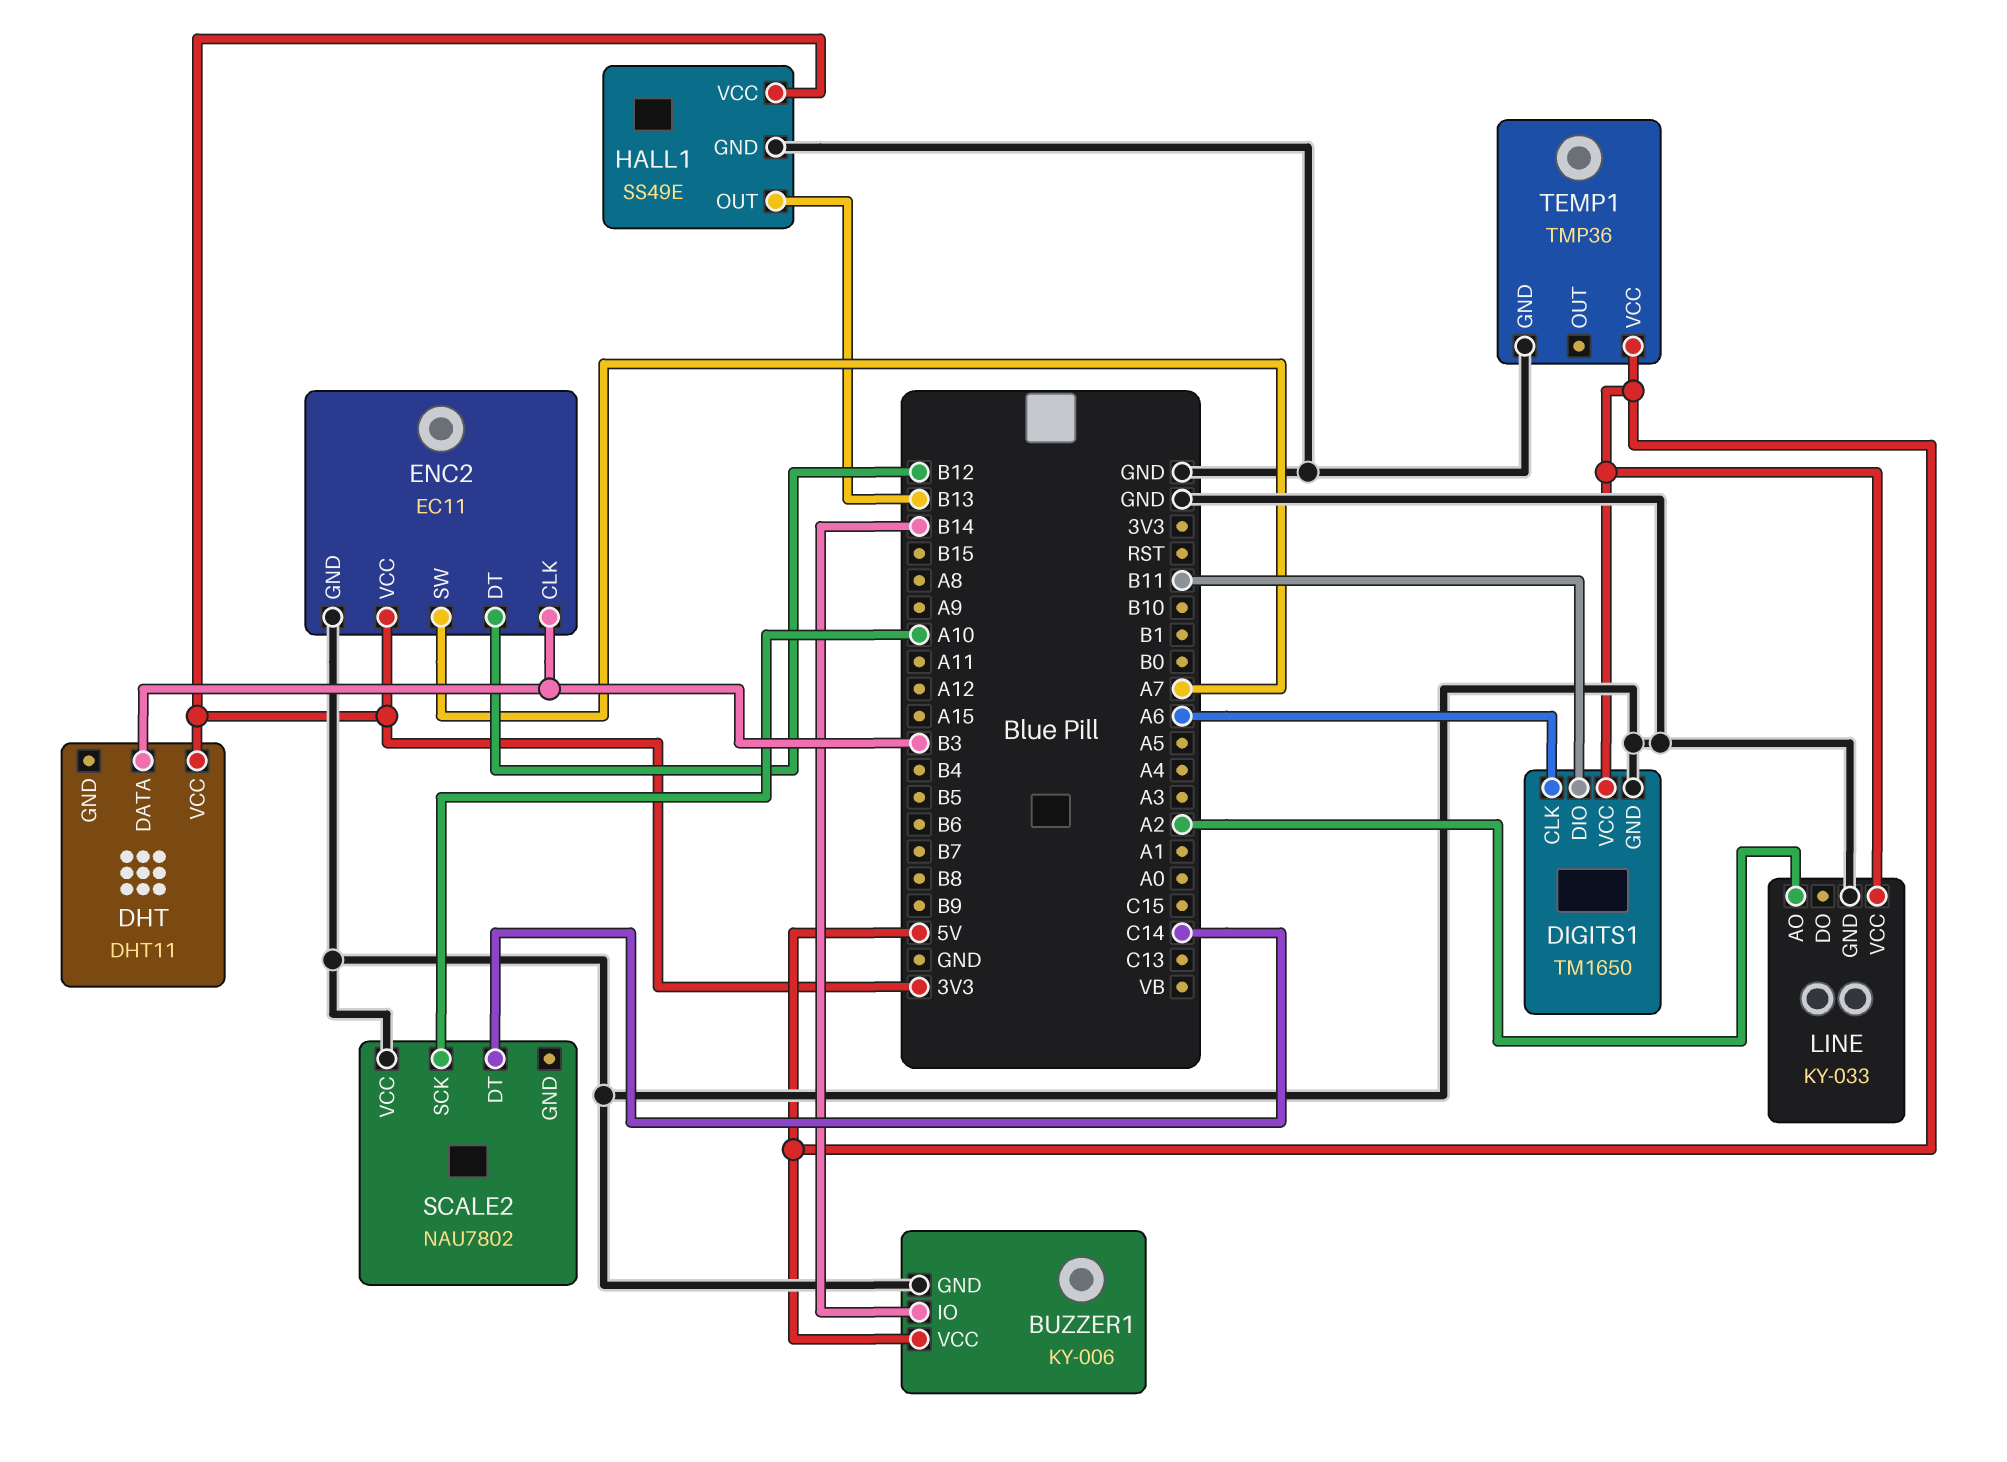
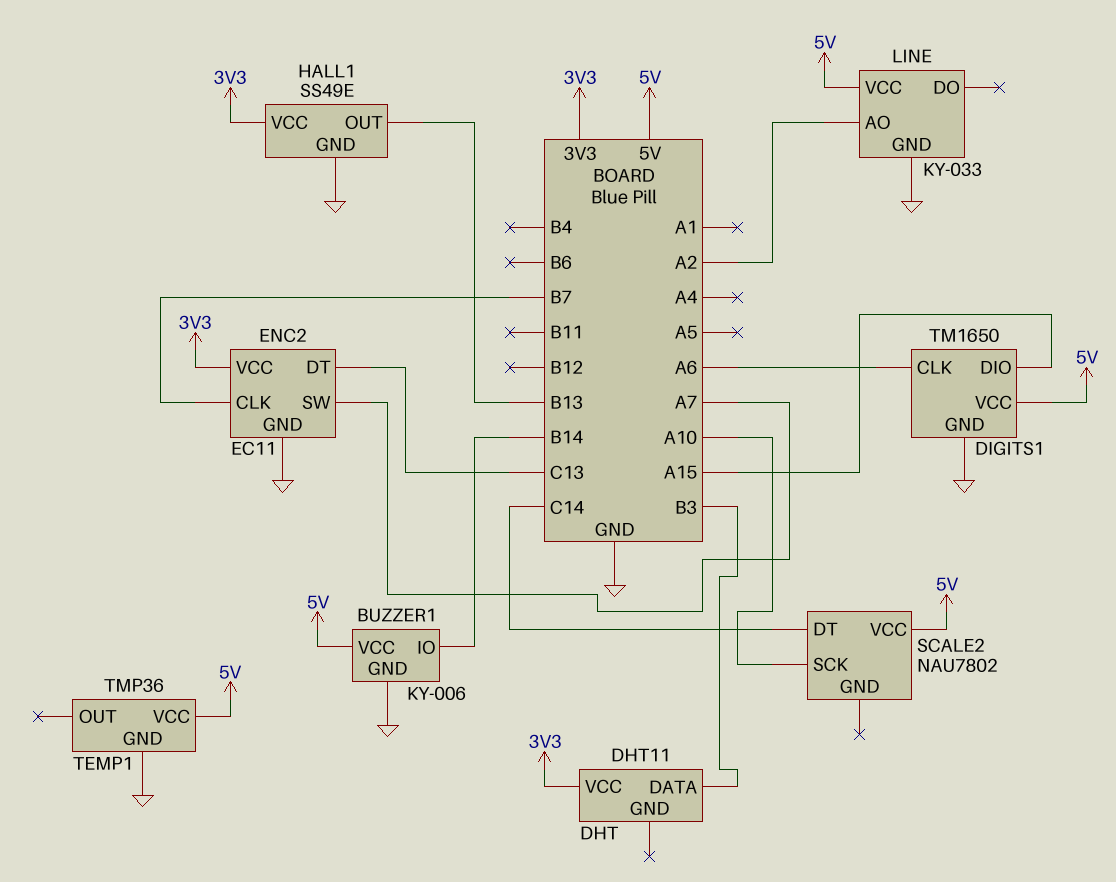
DIGITS1 pin DIO: B11 -> A15
ENC2 pin CLK: B3 -> B7
ENC2 pin DT: B12 -> C13
SCALE2 pin VCC: GND -> 5V

